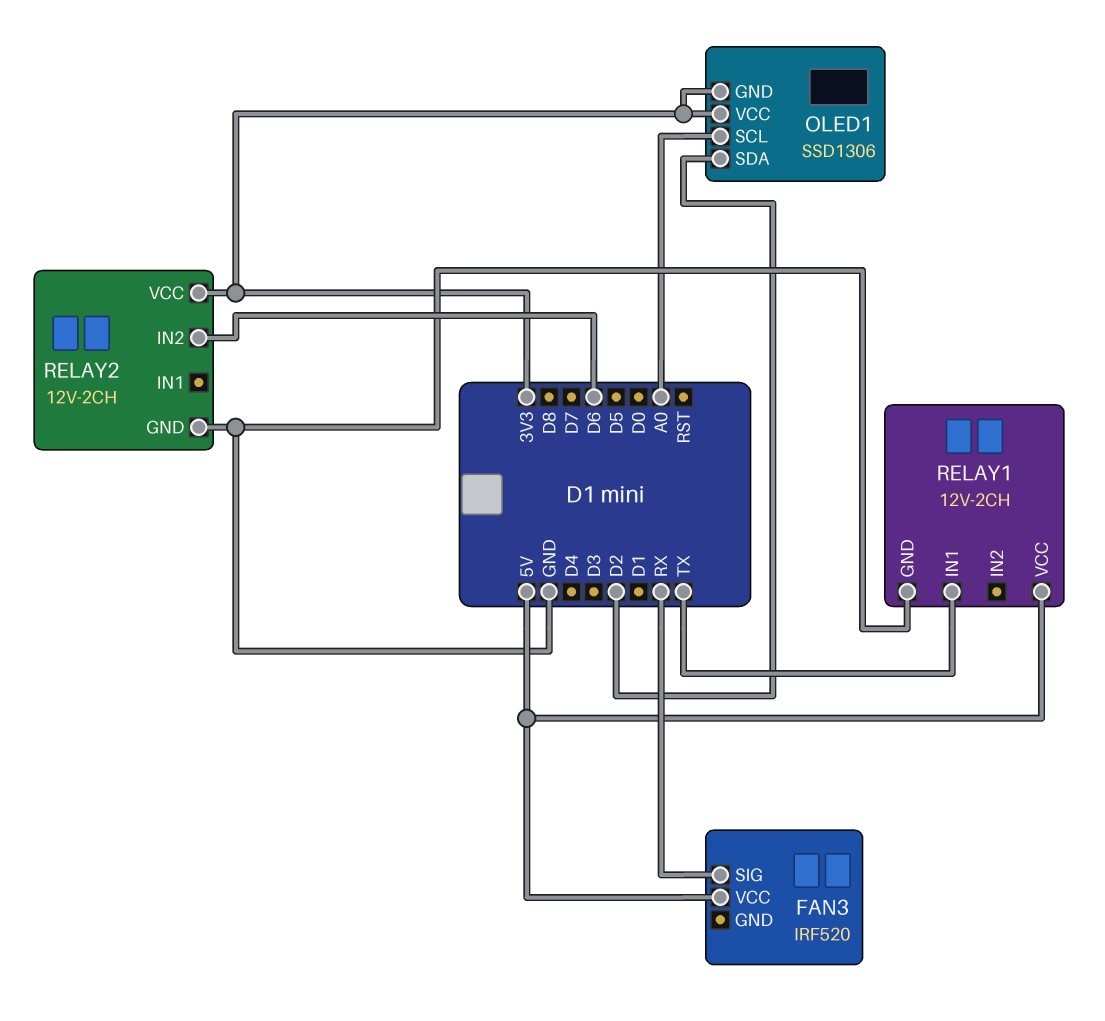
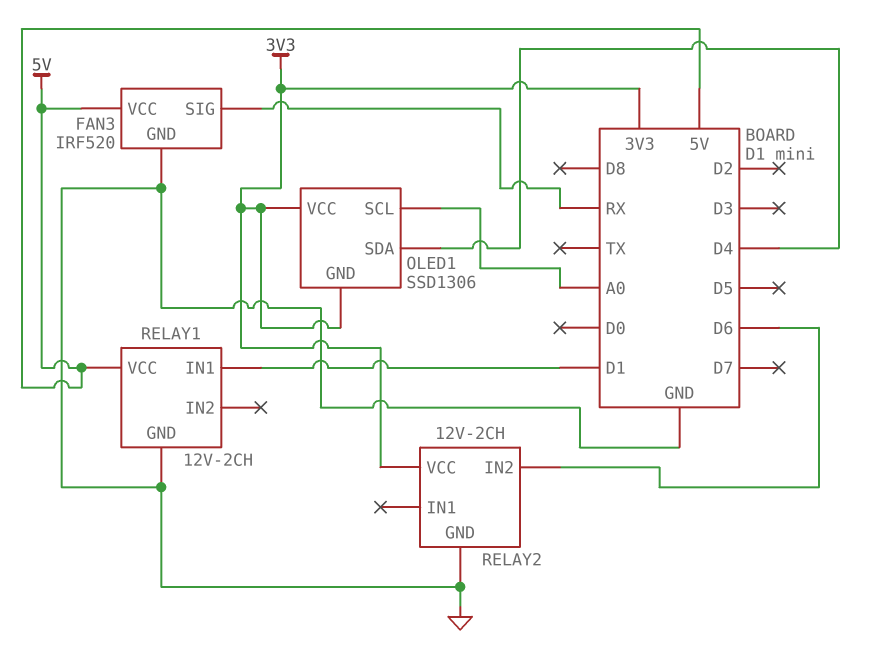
FAN3 pin GND: none -> GND
OLED1 pin SDA: D2 -> D4
RELAY1 pin IN1: TX -> D1

